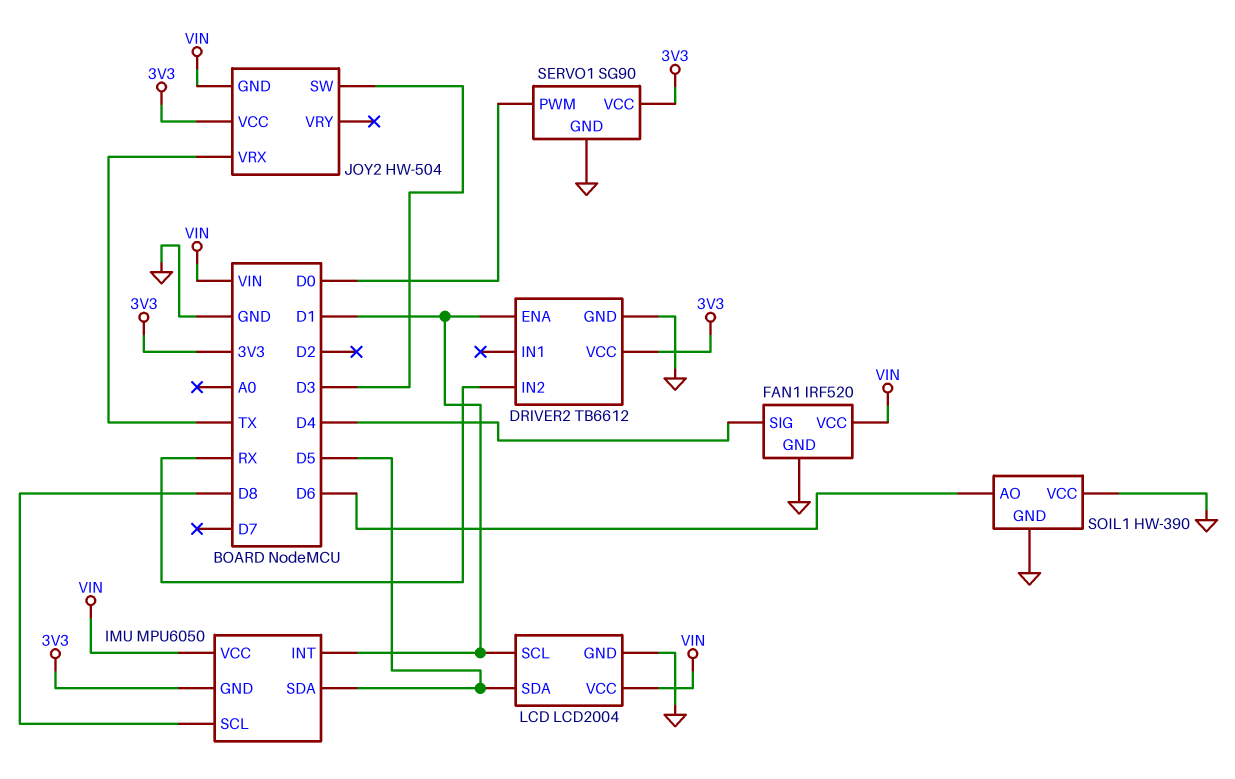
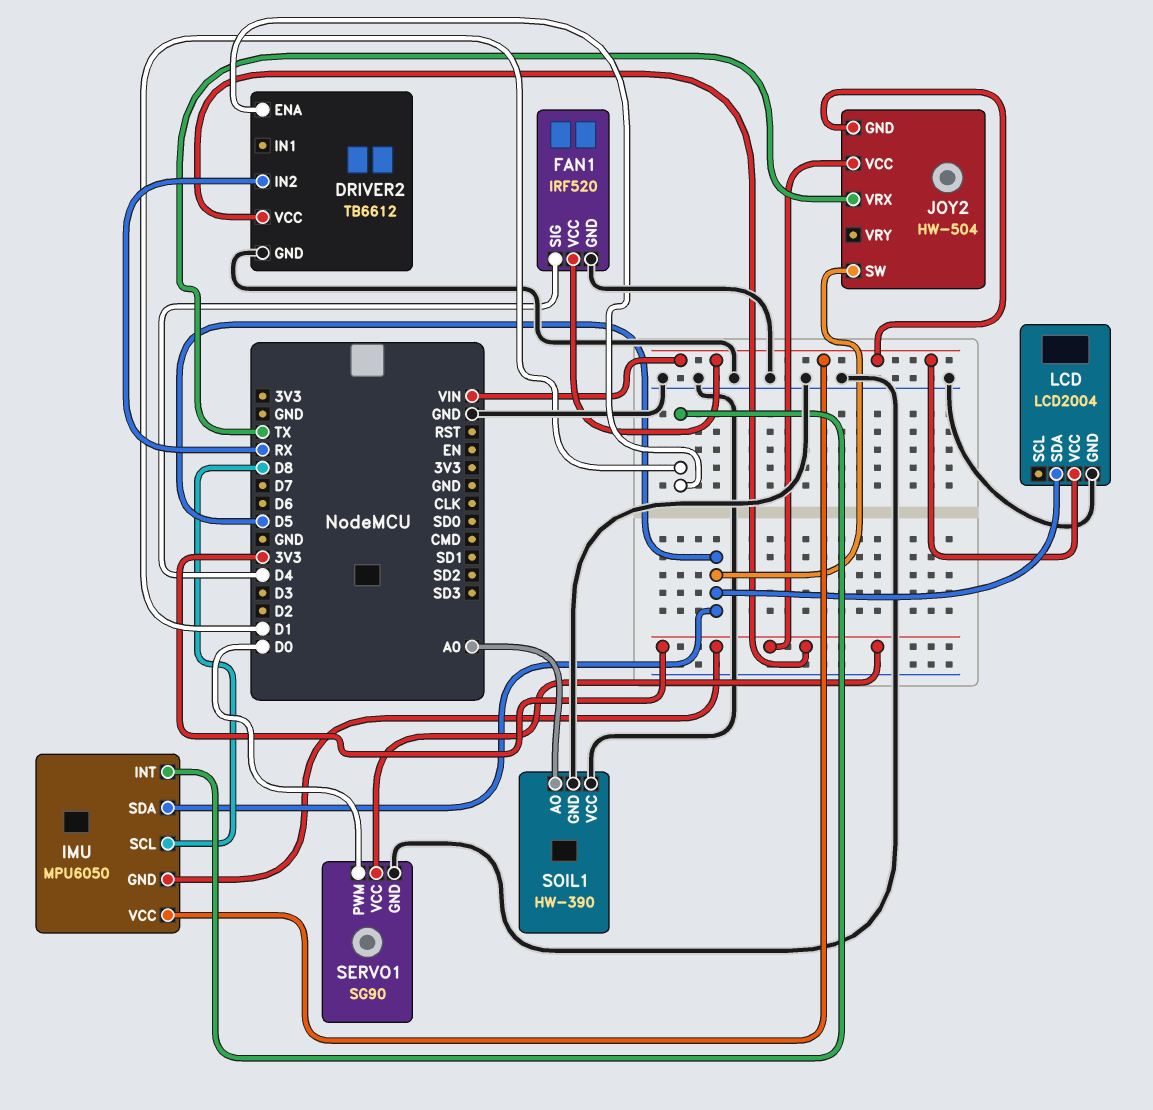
JOY2 pin SW: D3 -> D5
LCD pin SCL: D1 -> none
SOIL1 pin AO: D6 -> A0

